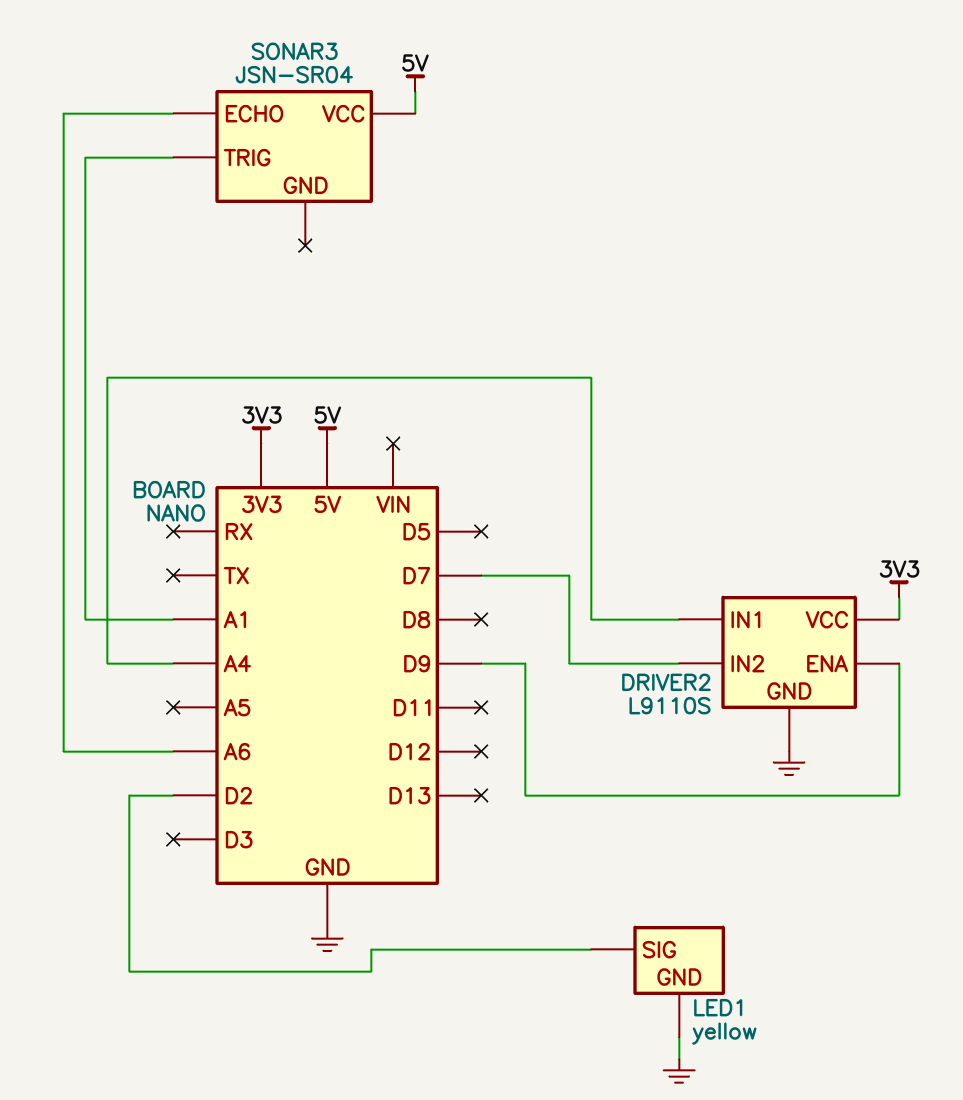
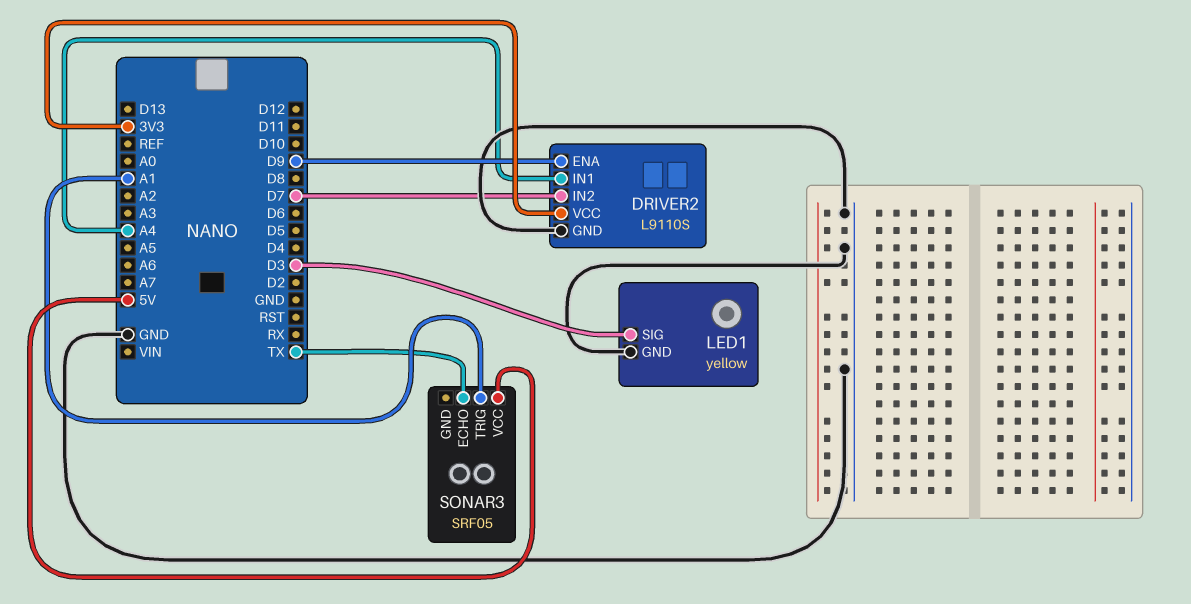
LED1 pin SIG: D2 -> D3
SONAR3: JSN-SR04 -> SRF05
SONAR3 pin ECHO: A6 -> TX

